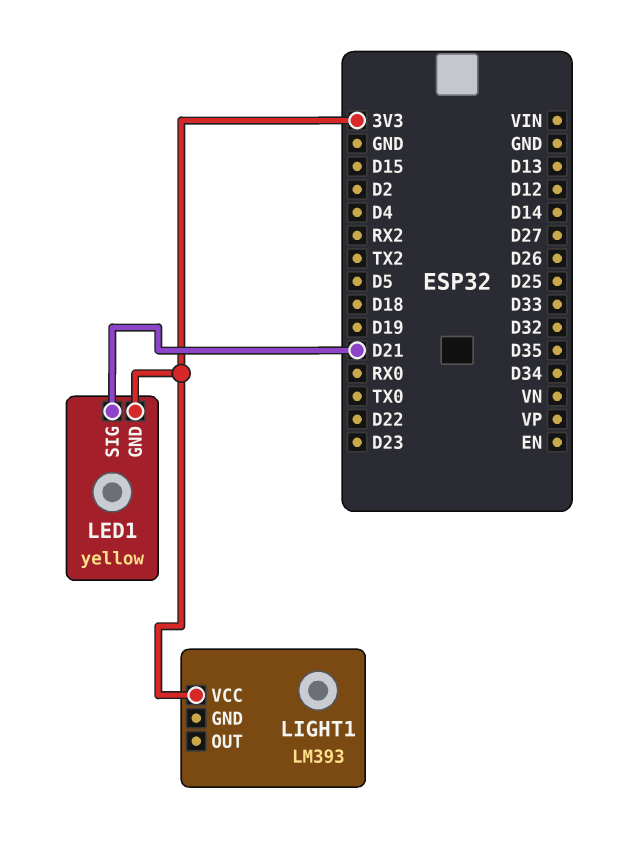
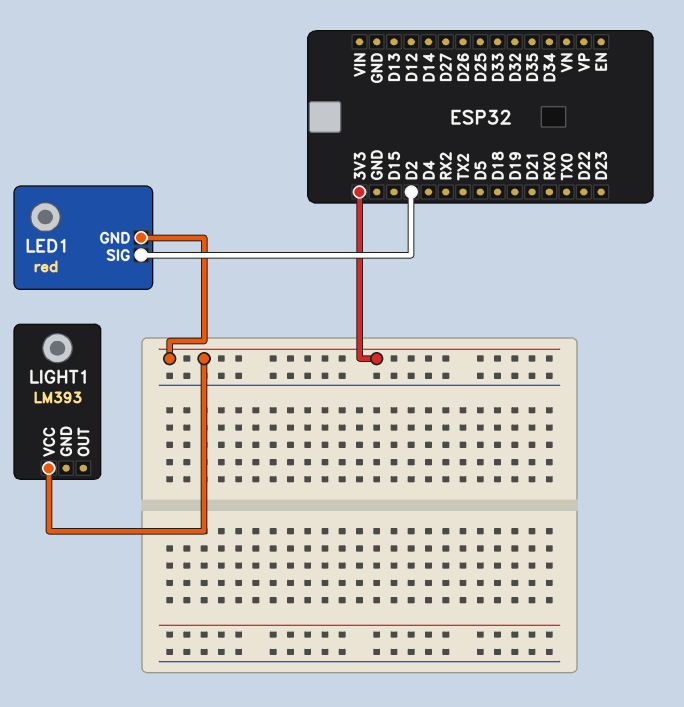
LED1: yellow -> red
LED1 pin SIG: D21 -> D2

